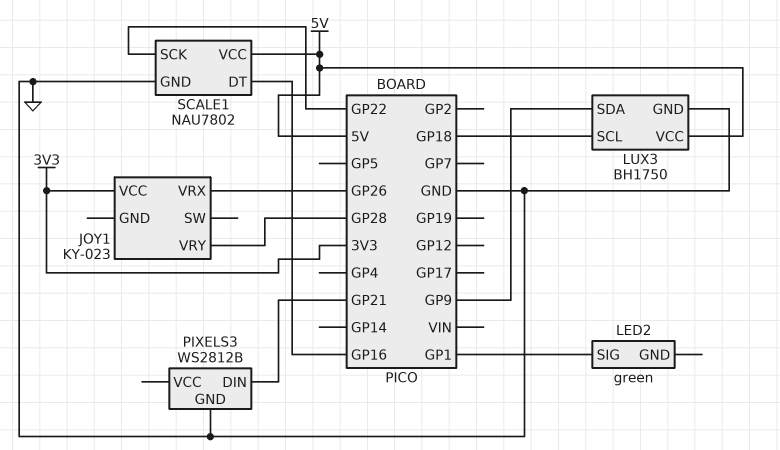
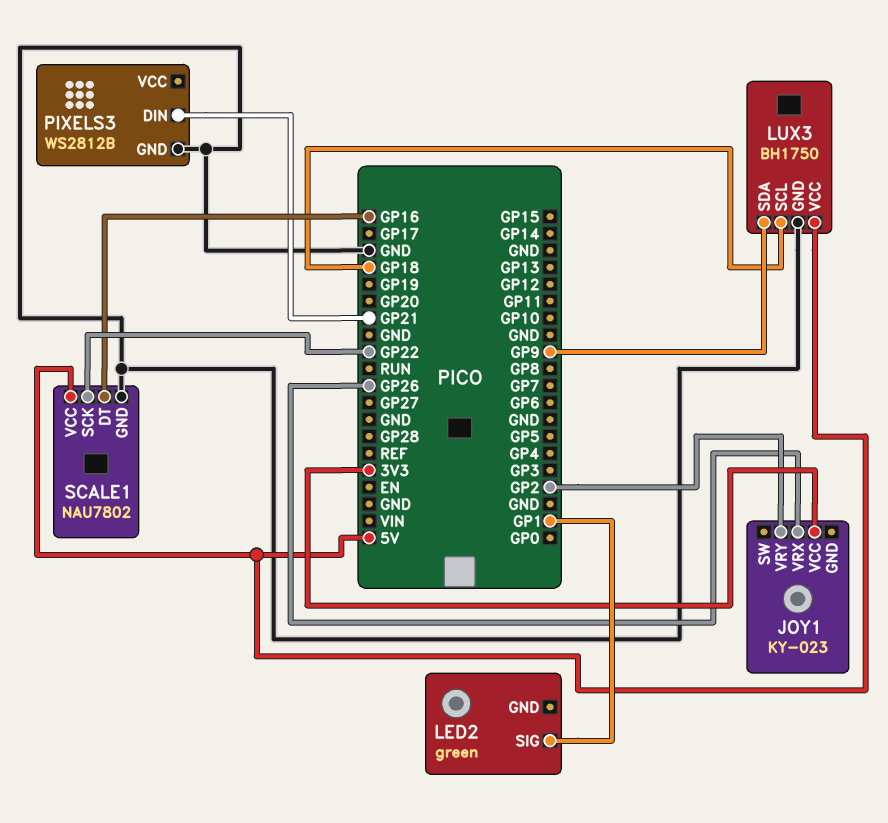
JOY1 pin VRY: GP28 -> GP2

